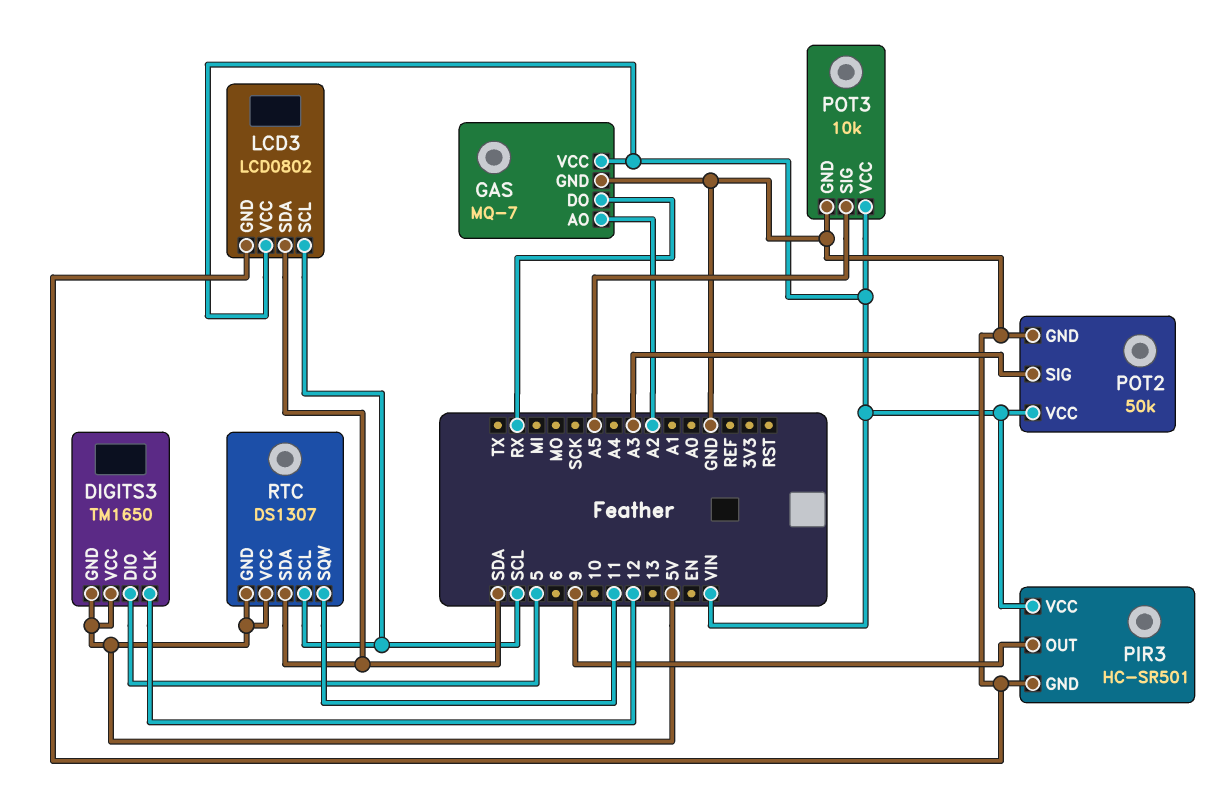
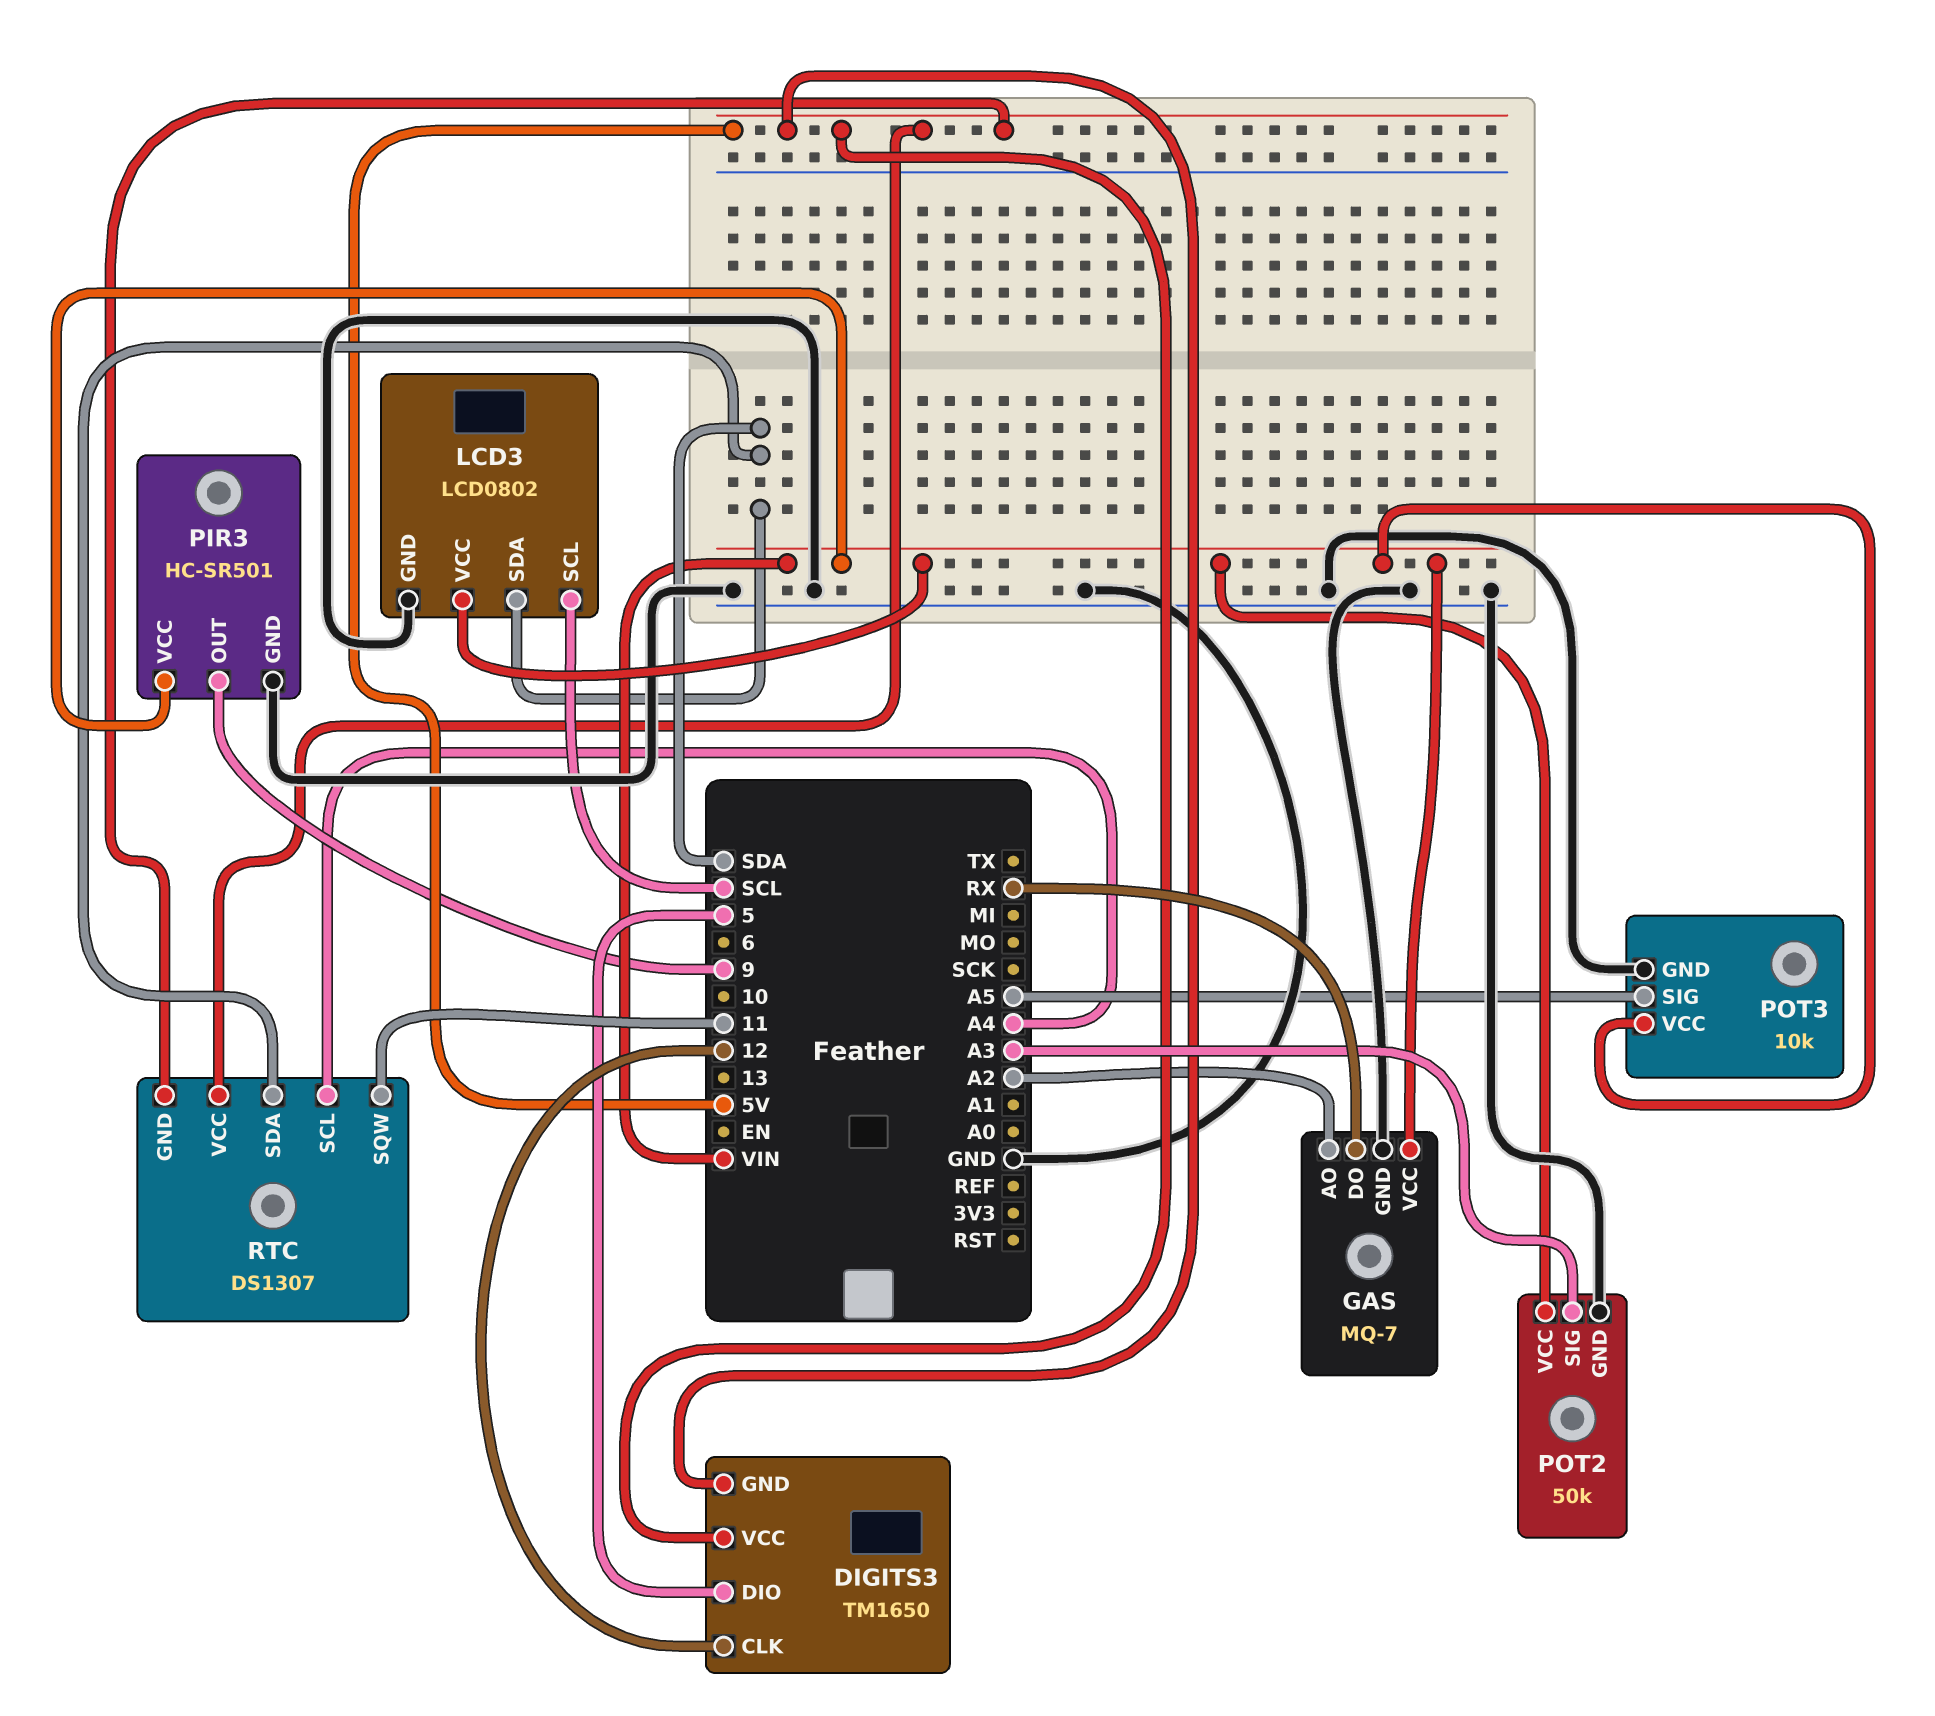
RTC pin SCL: SCL -> A4

